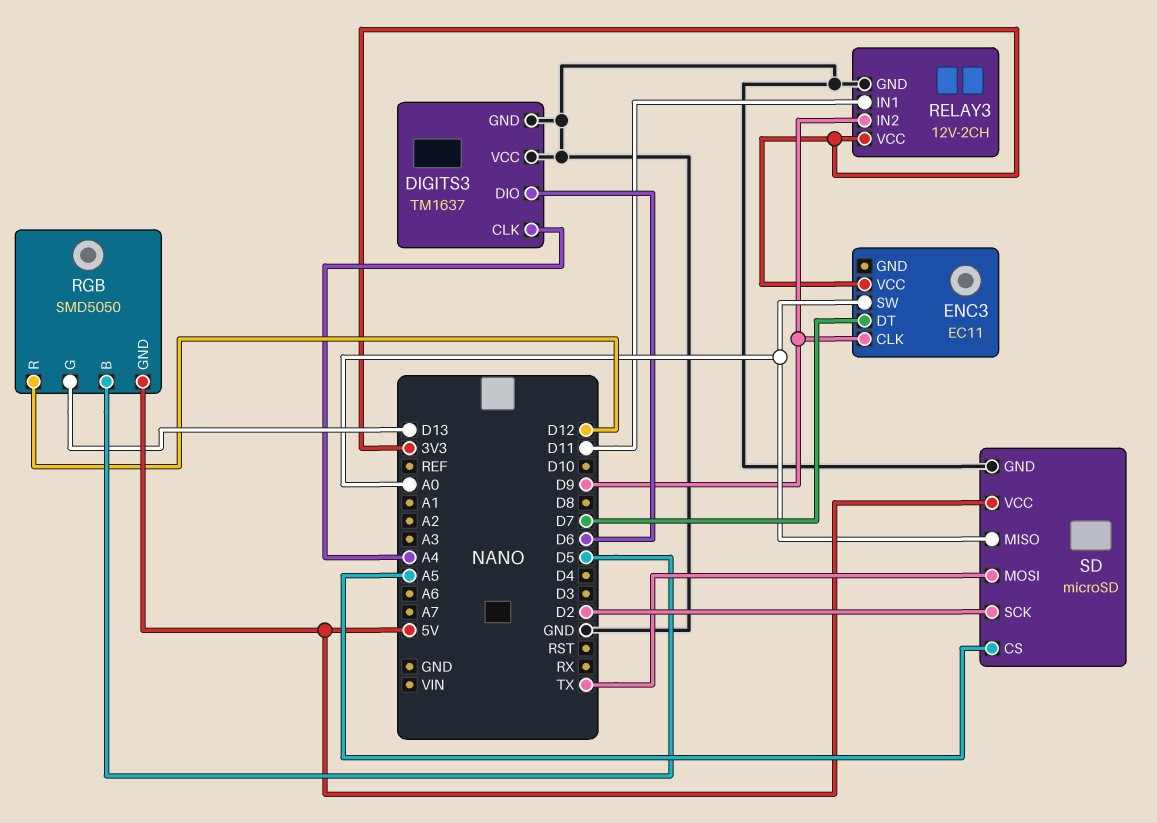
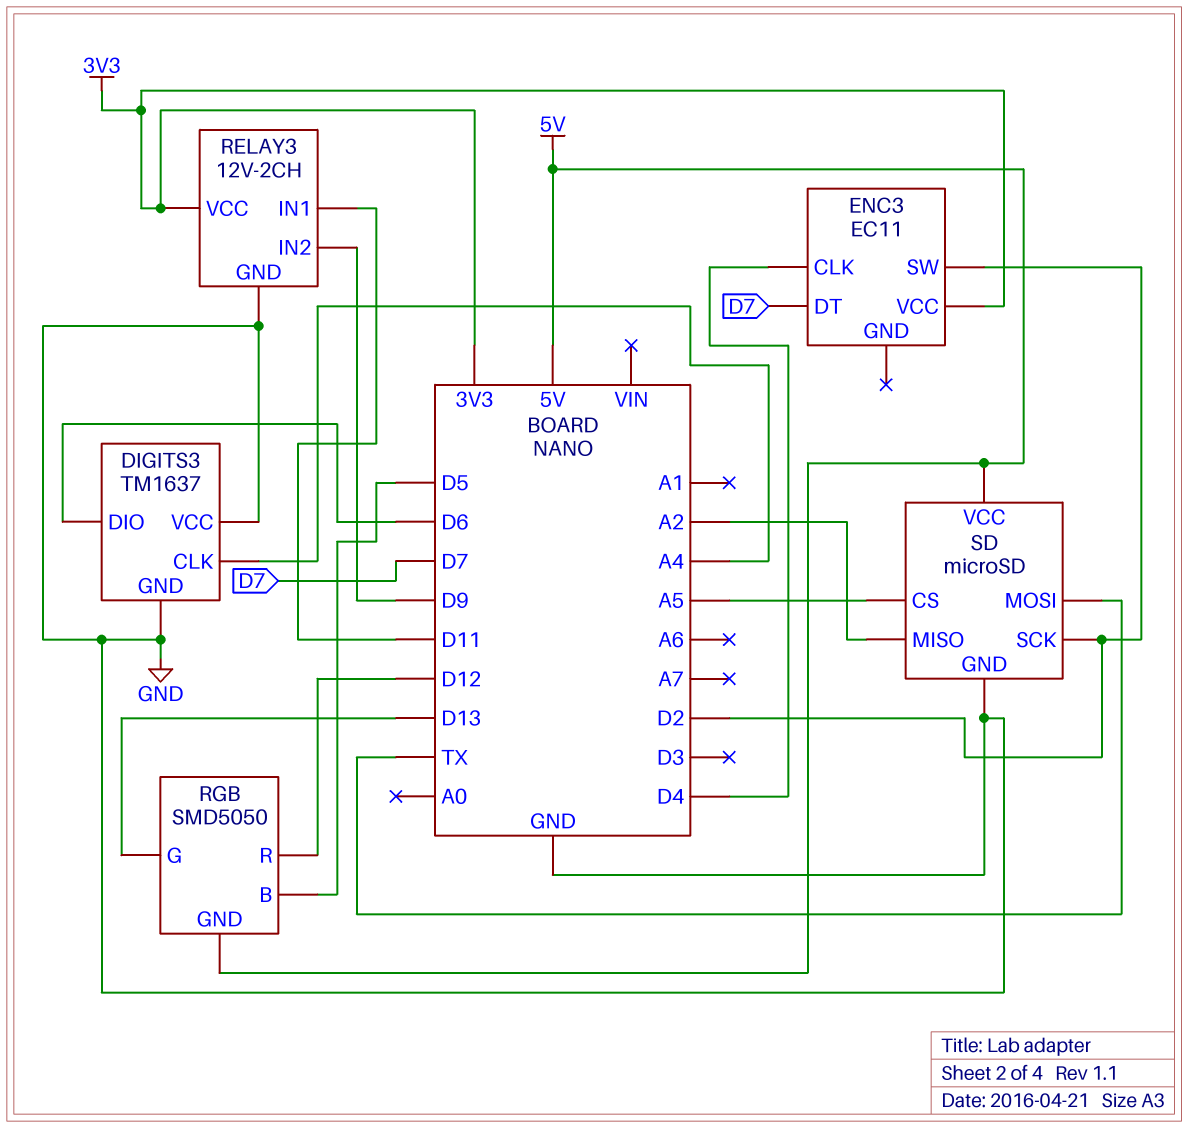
ENC3 pin CLK: D9 -> D4
ENC3 pin SW: A0 -> D2
SD pin MISO: A0 -> A2

